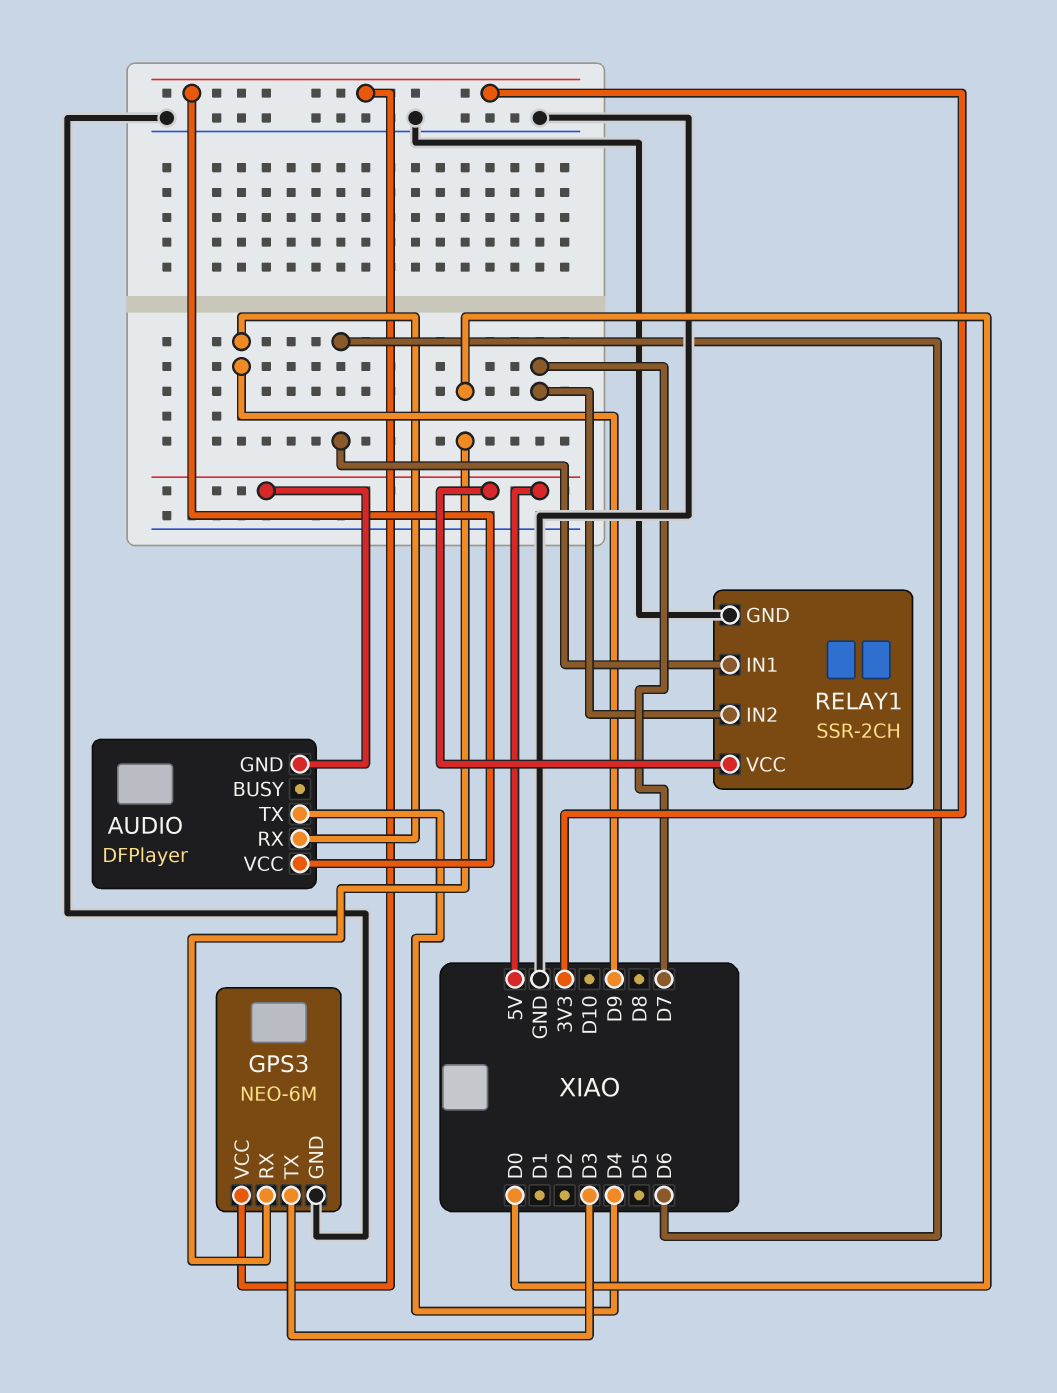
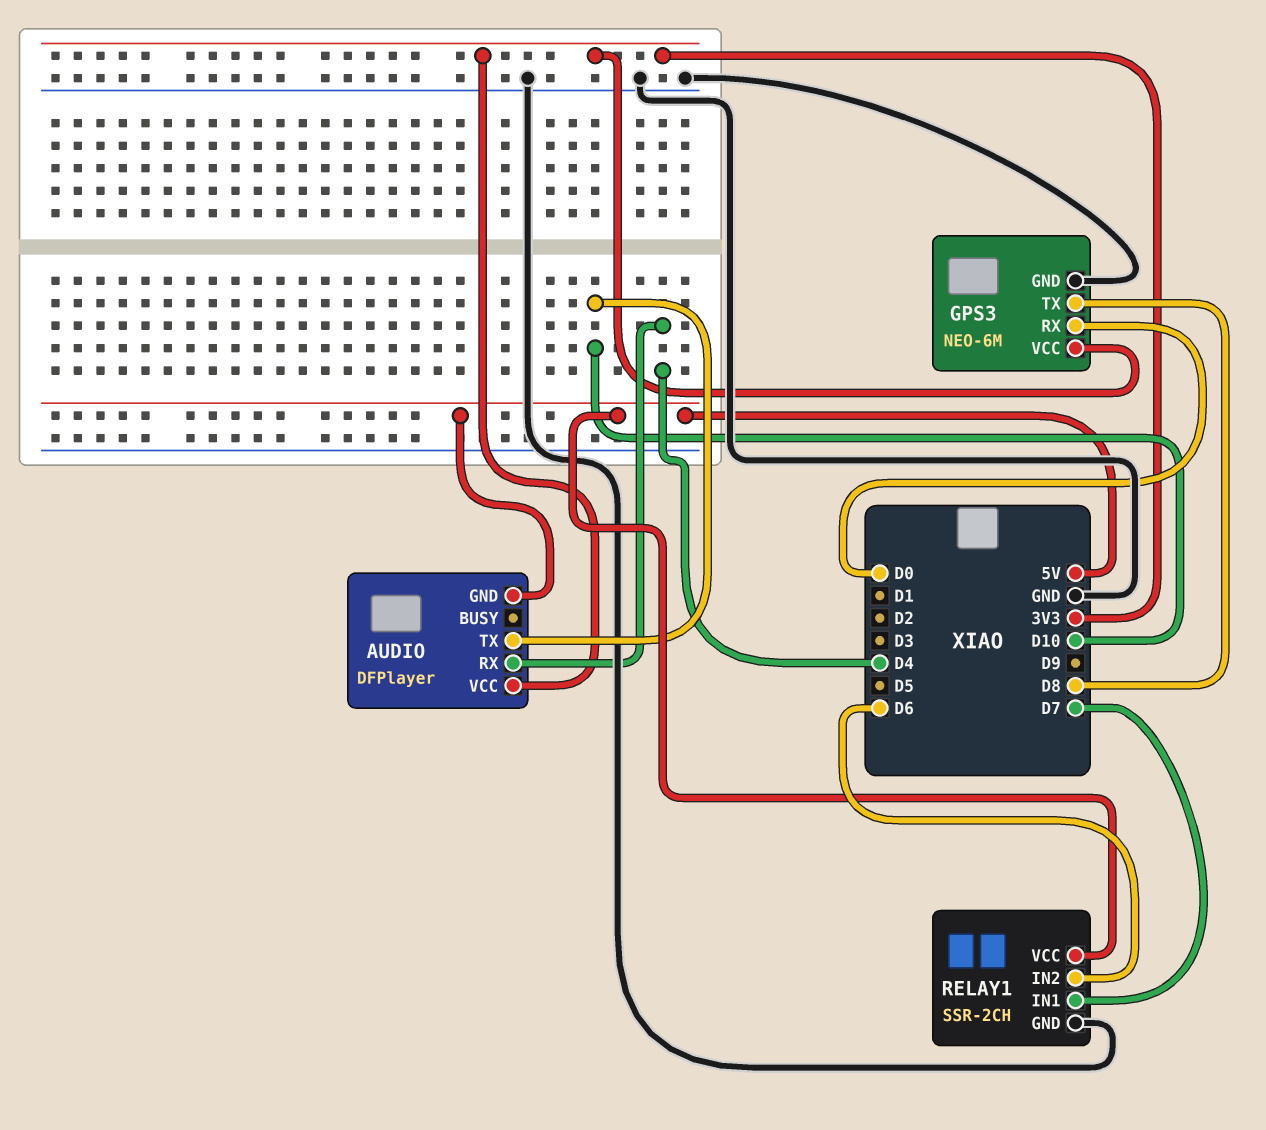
AUDIO pin RX: D9 -> D4
AUDIO pin TX: D4 -> D10
GPS3 pin TX: D3 -> D8
RELAY1 pin IN1: D6 -> D7
RELAY1 pin IN2: D7 -> D6

